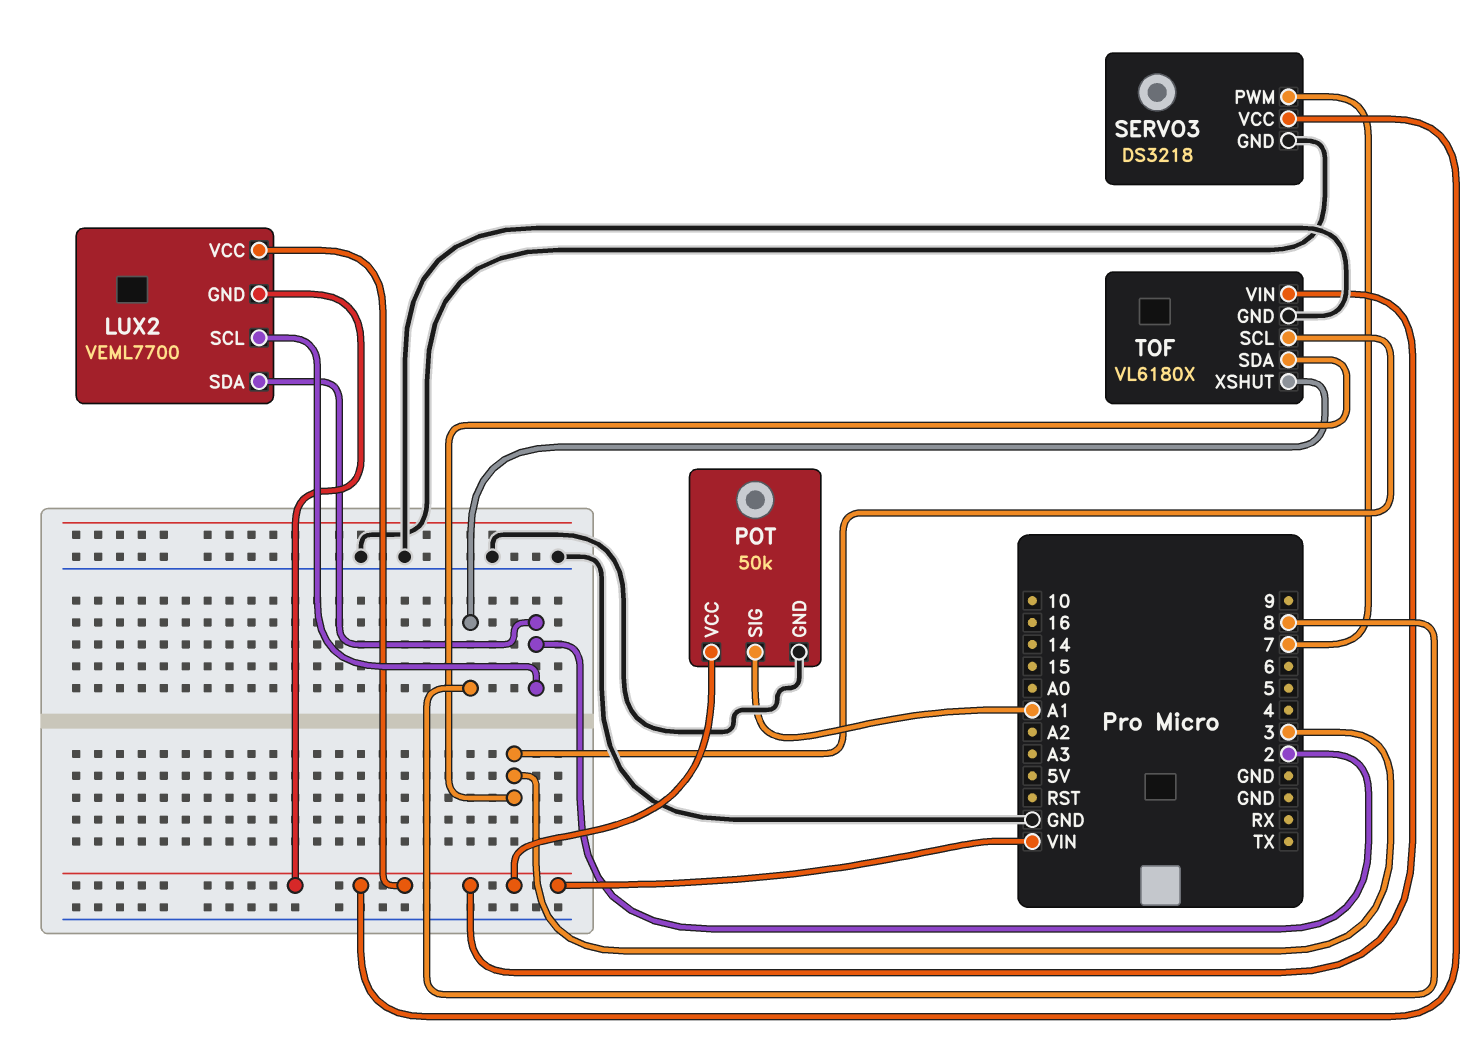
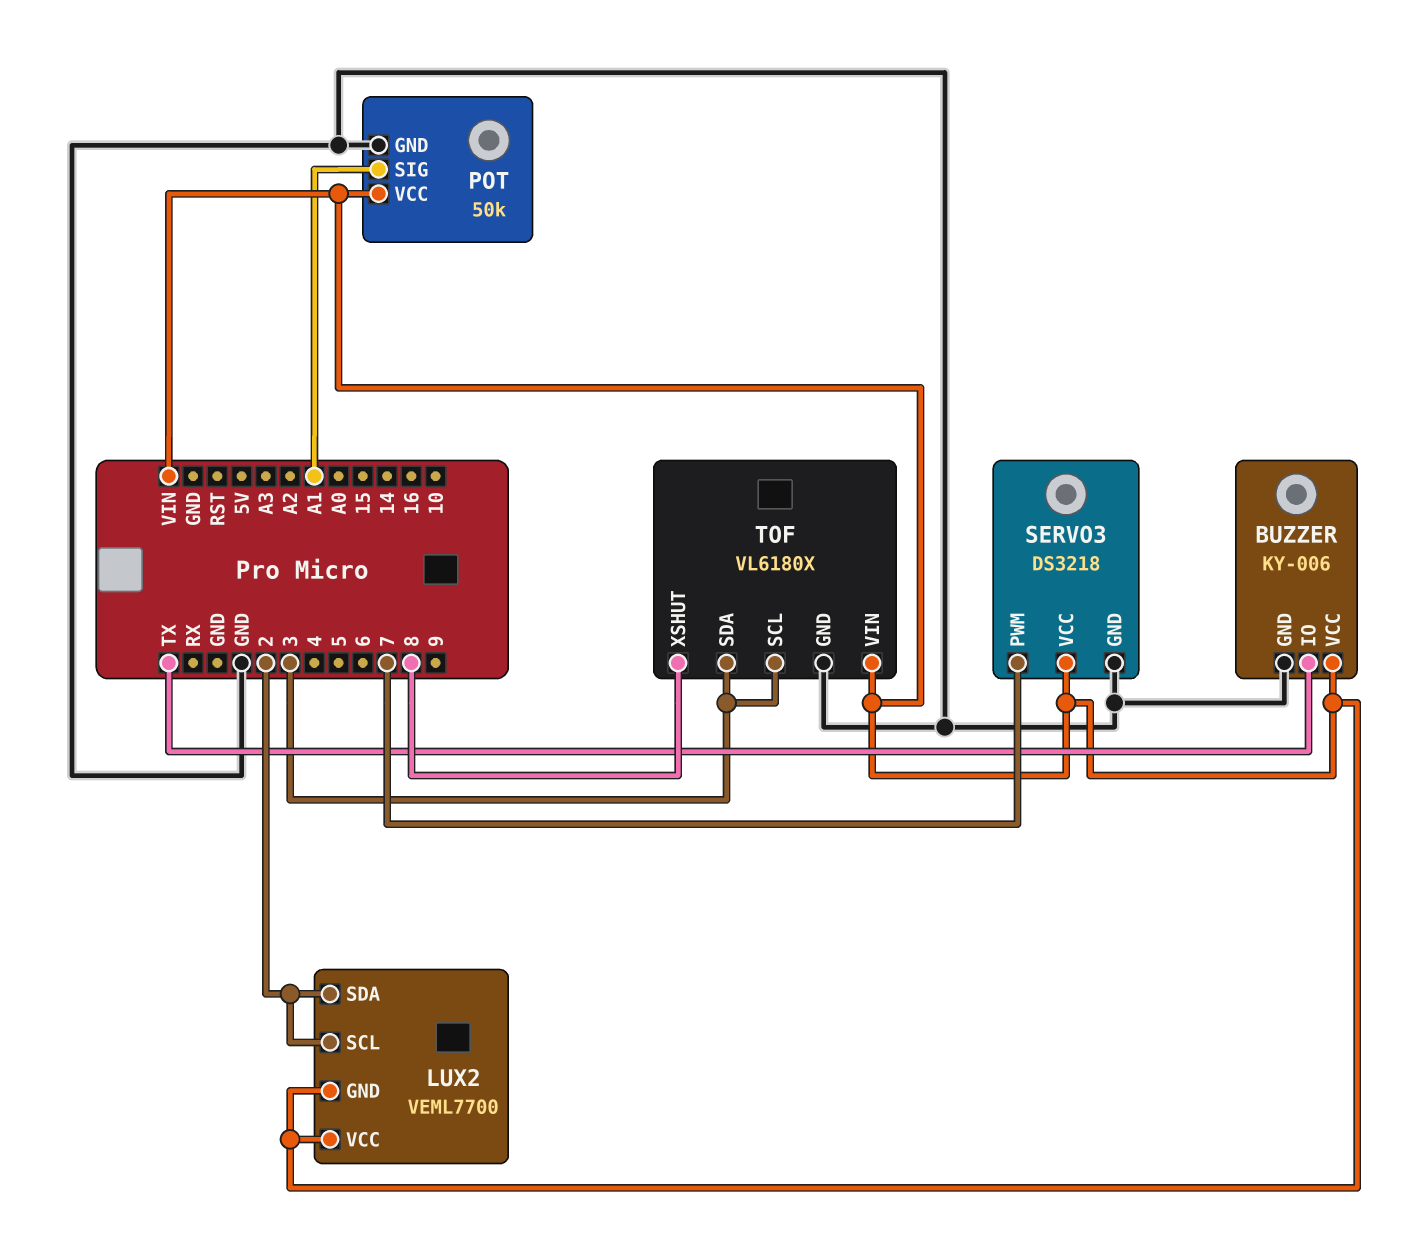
BUZZER: none -> KY-006
BUZZER pin GND: none -> GND
BUZZER pin IO: none -> TX
BUZZER pin VCC: none -> VIN

